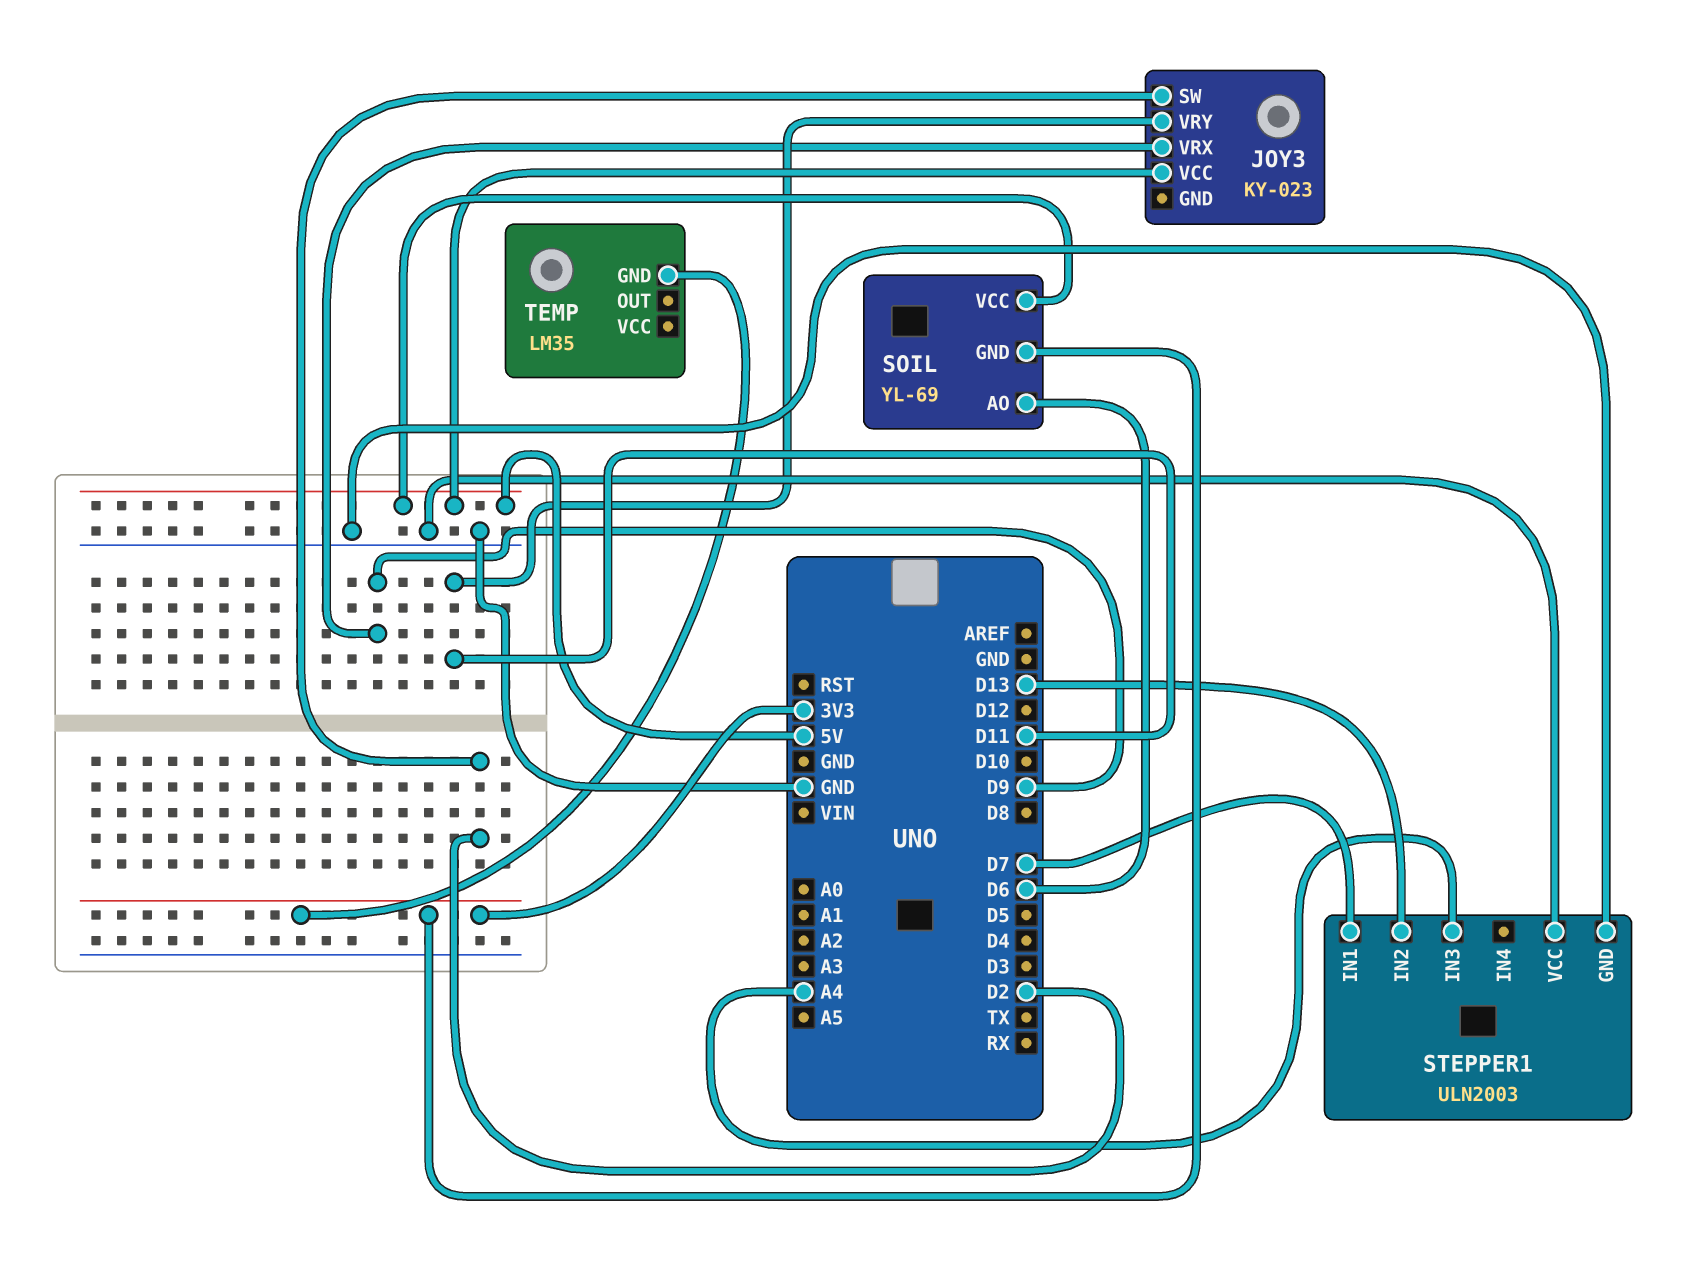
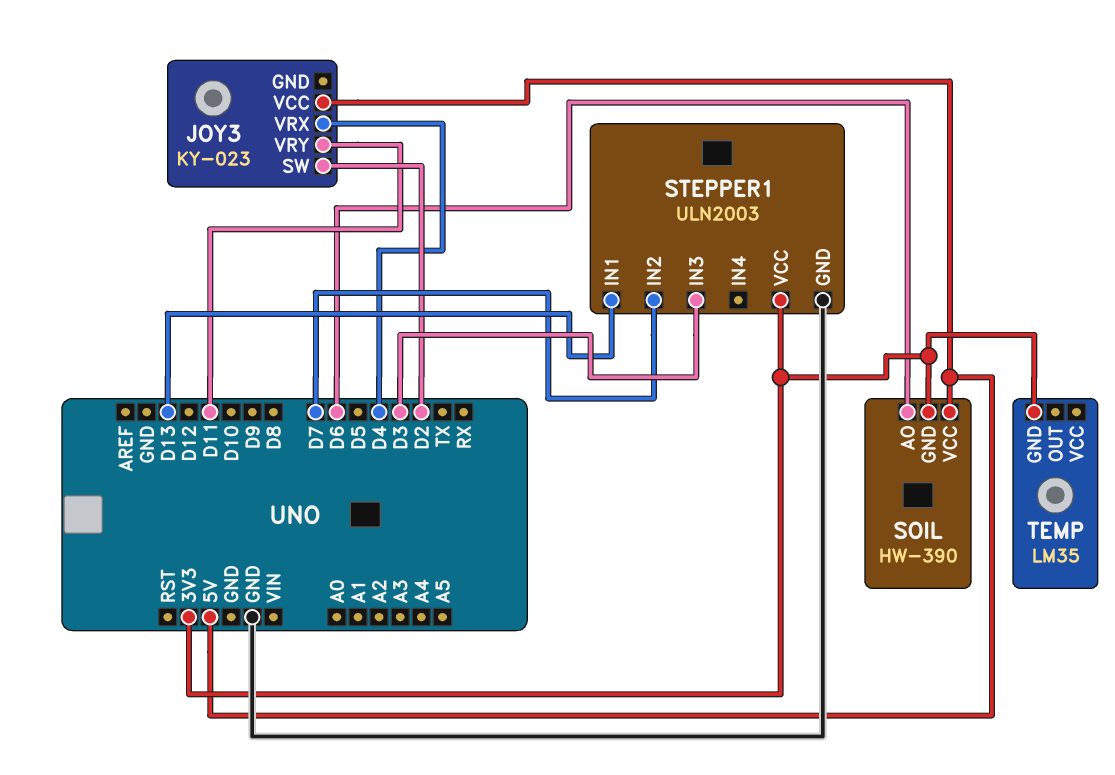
JOY3 pin VRX: D9 -> D4
SOIL: YL-69 -> HW-390
STEPPER1 pin IN1: D7 -> D13
STEPPER1 pin IN2: D13 -> D7
STEPPER1 pin IN3: A4 -> D3
STEPPER1 pin VCC: GND -> 3V3

